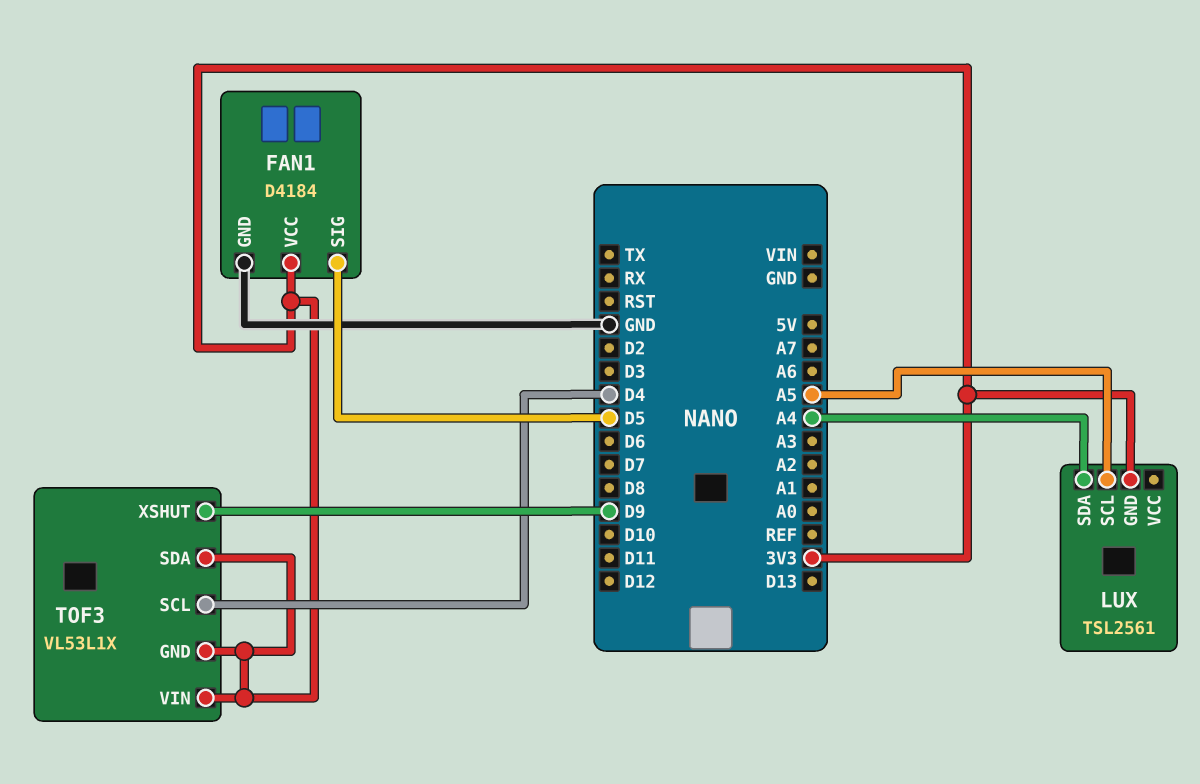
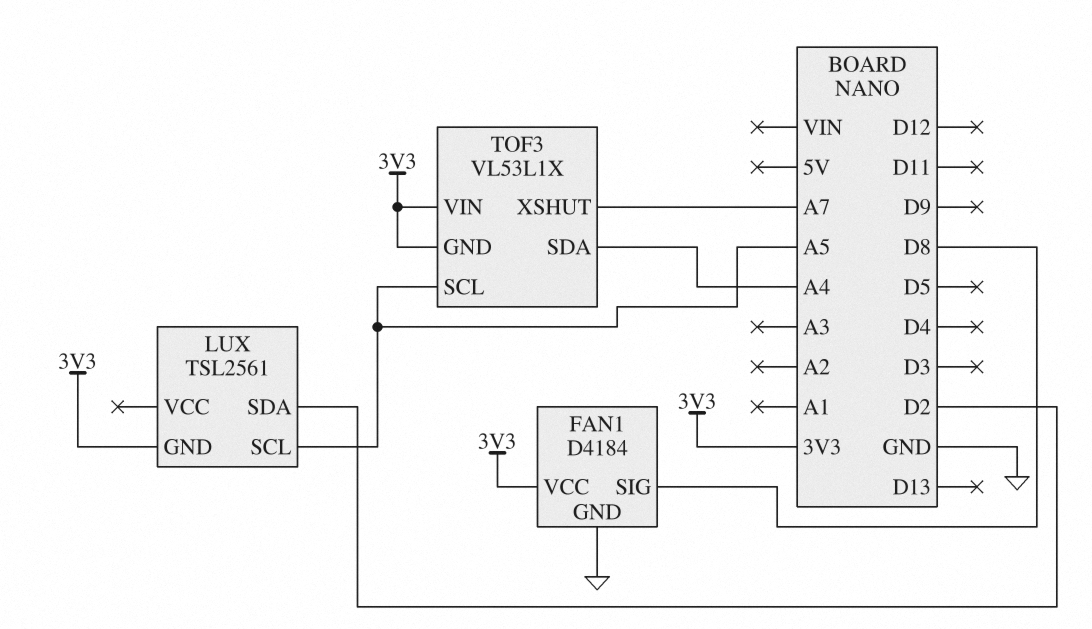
FAN1 pin SIG: D5 -> D8
LUX pin SDA: A4 -> D2
TOF3 pin SCL: D4 -> A5
TOF3 pin SDA: 3V3 -> A4
TOF3 pin XSHUT: D9 -> A7

